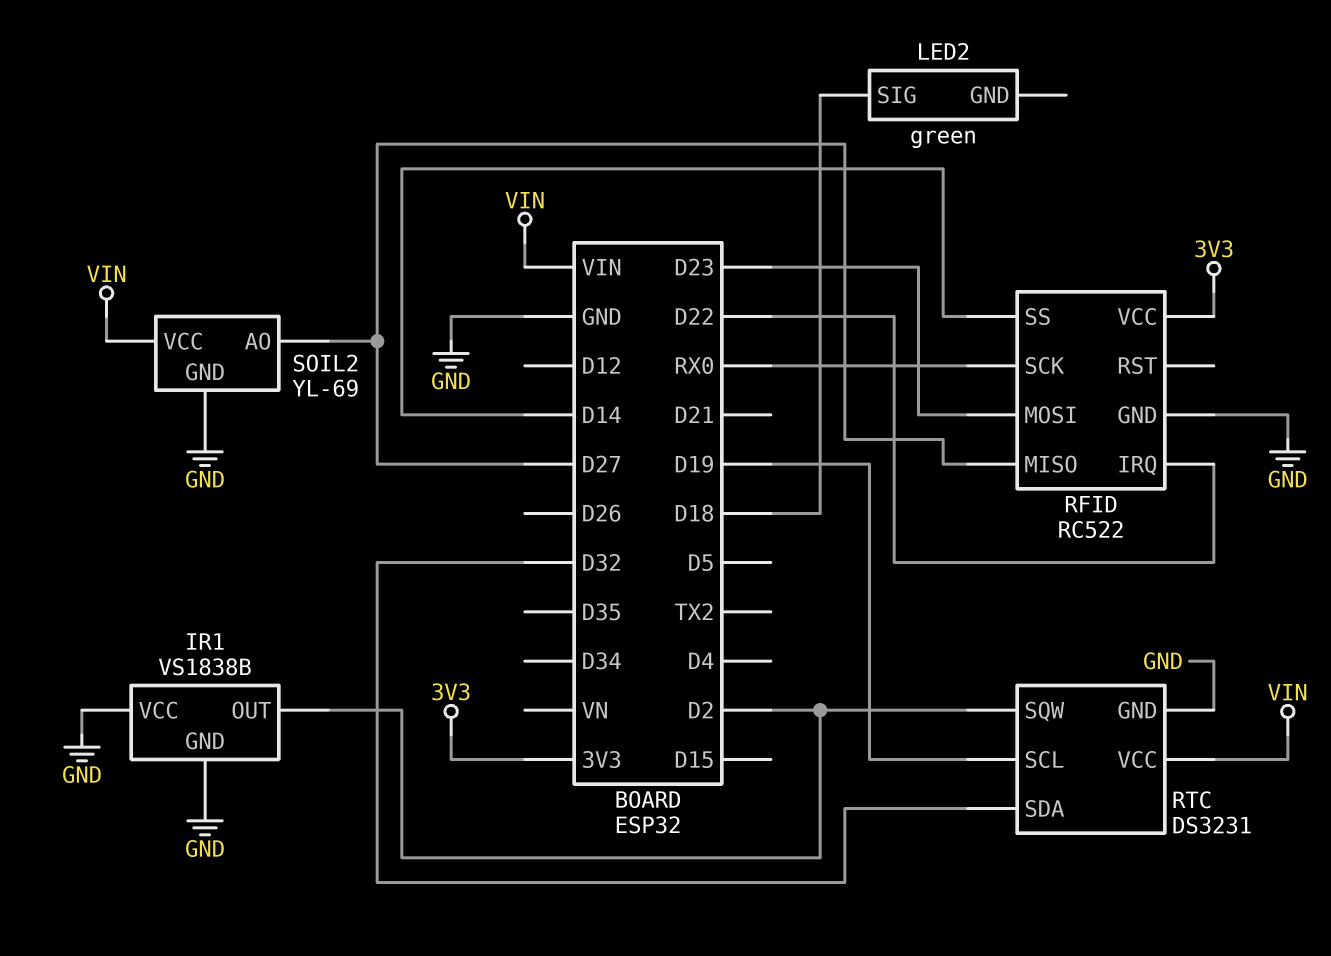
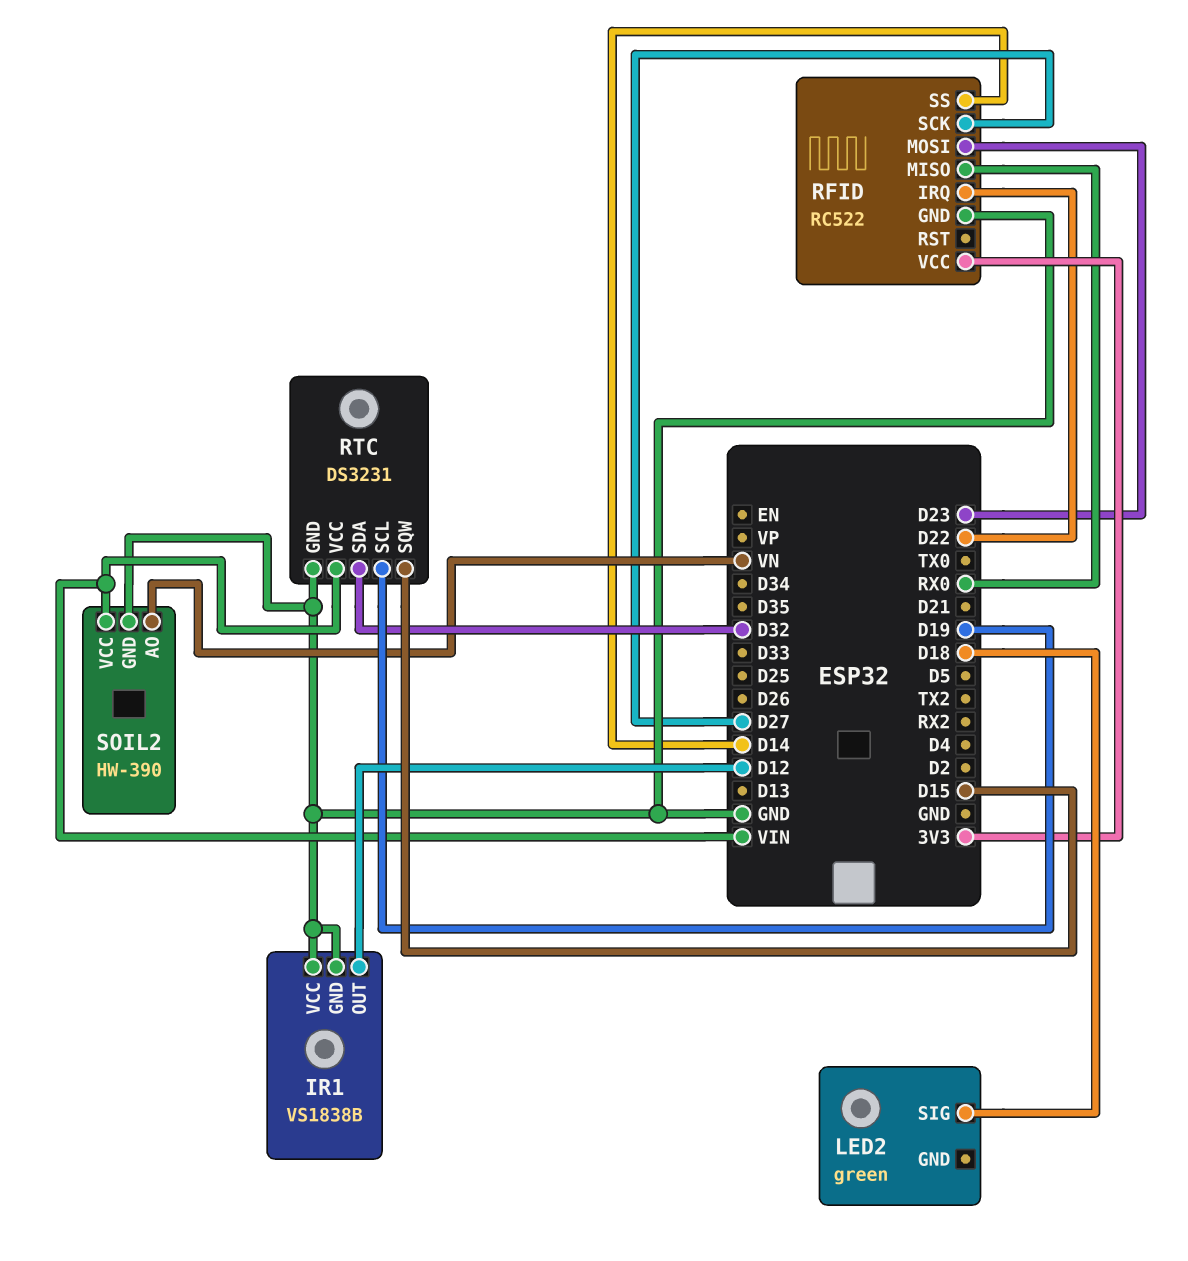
IR1 pin OUT: D2 -> D12
RFID pin MISO: D27 -> RX0
RFID pin SCK: RX0 -> D27
RTC pin SQW: D2 -> D15
SOIL2: YL-69 -> HW-390
SOIL2 pin AO: D27 -> VN

